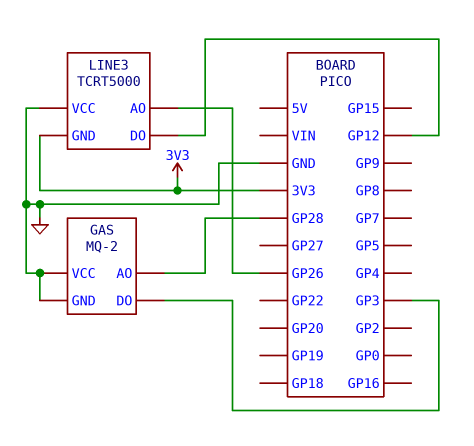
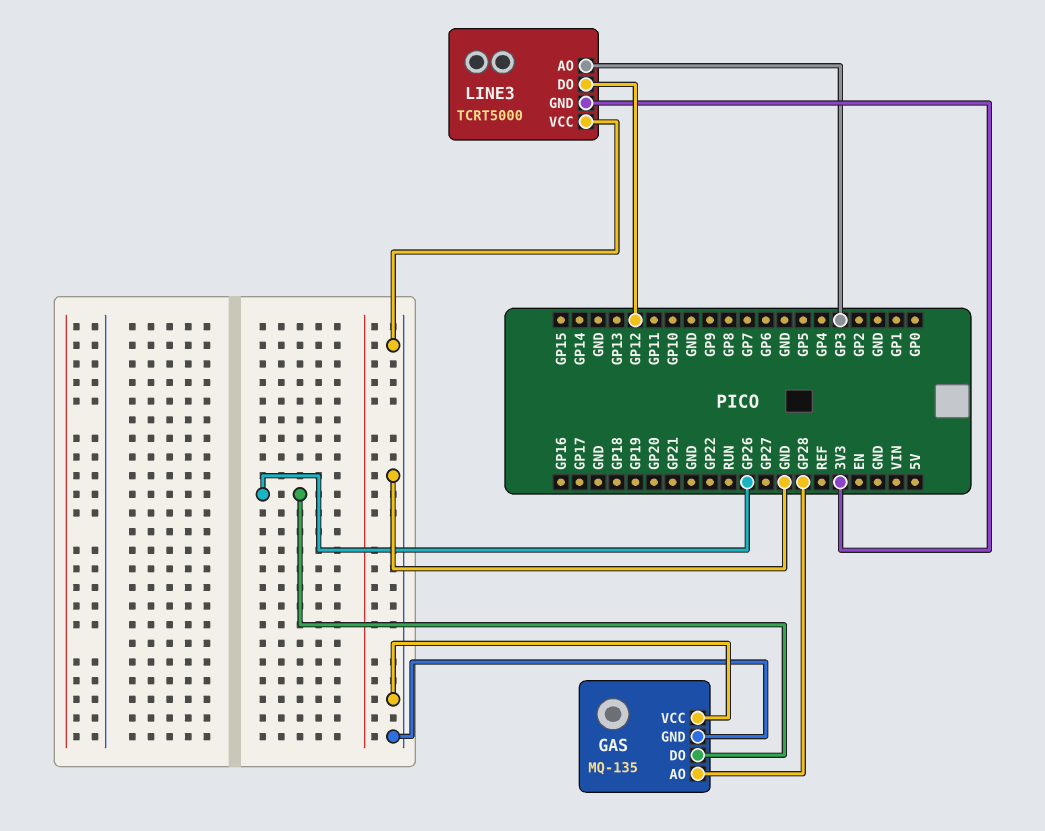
GAS: MQ-2 -> MQ-135
GAS pin DO: GP3 -> GP26
LINE3 pin AO: GP26 -> GP3

